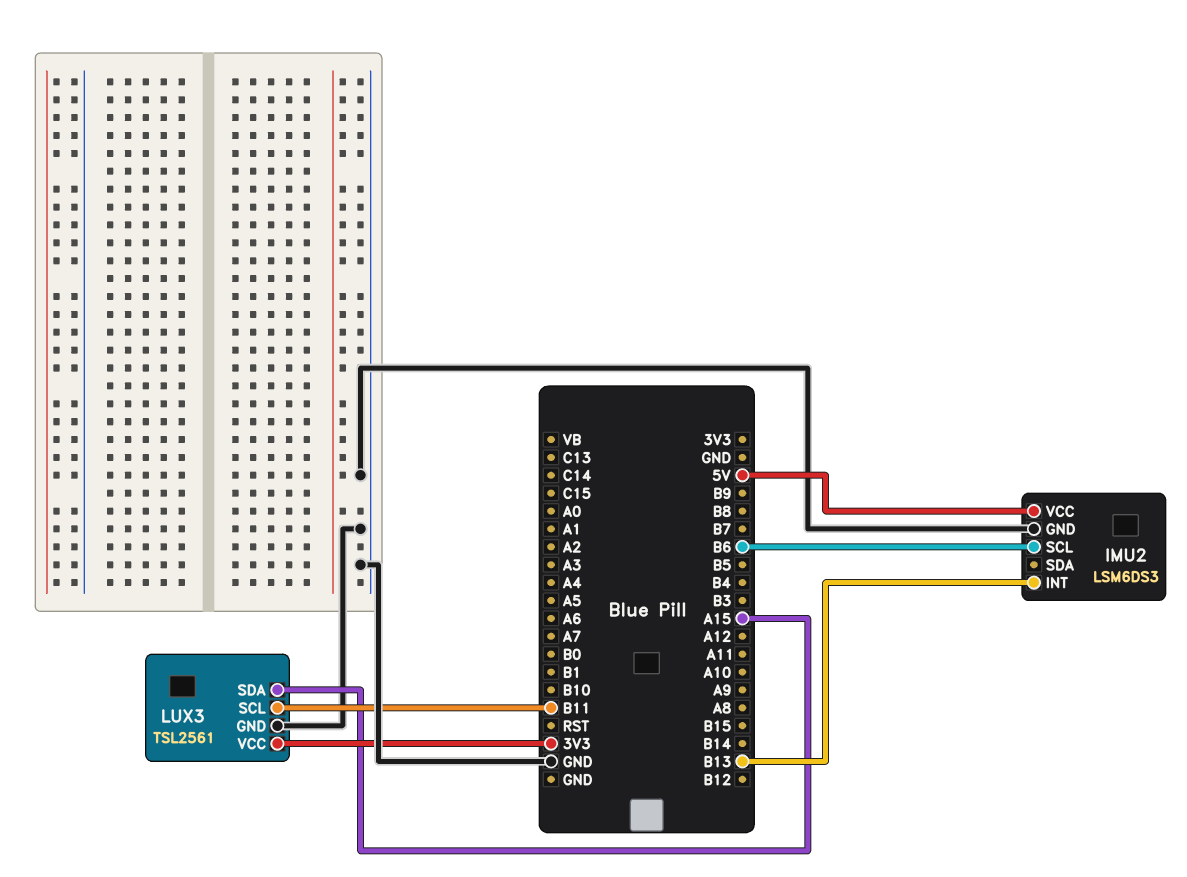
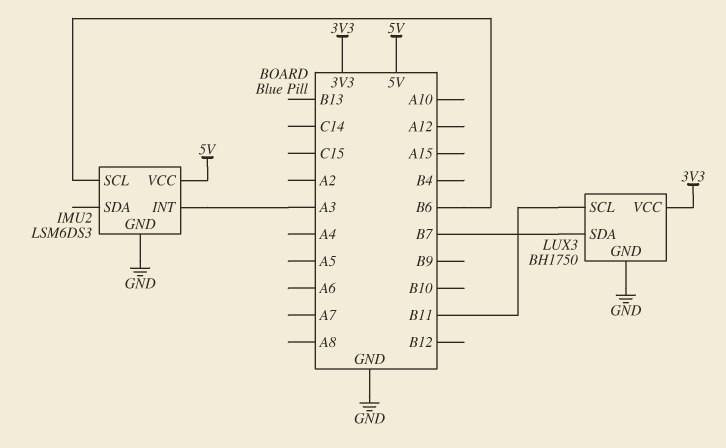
IMU2 pin INT: B13 -> A3
LUX3: TSL2561 -> BH1750
LUX3 pin SDA: A15 -> B7

